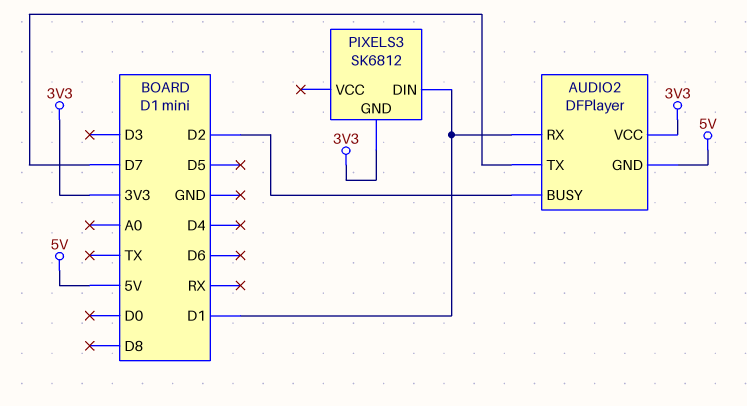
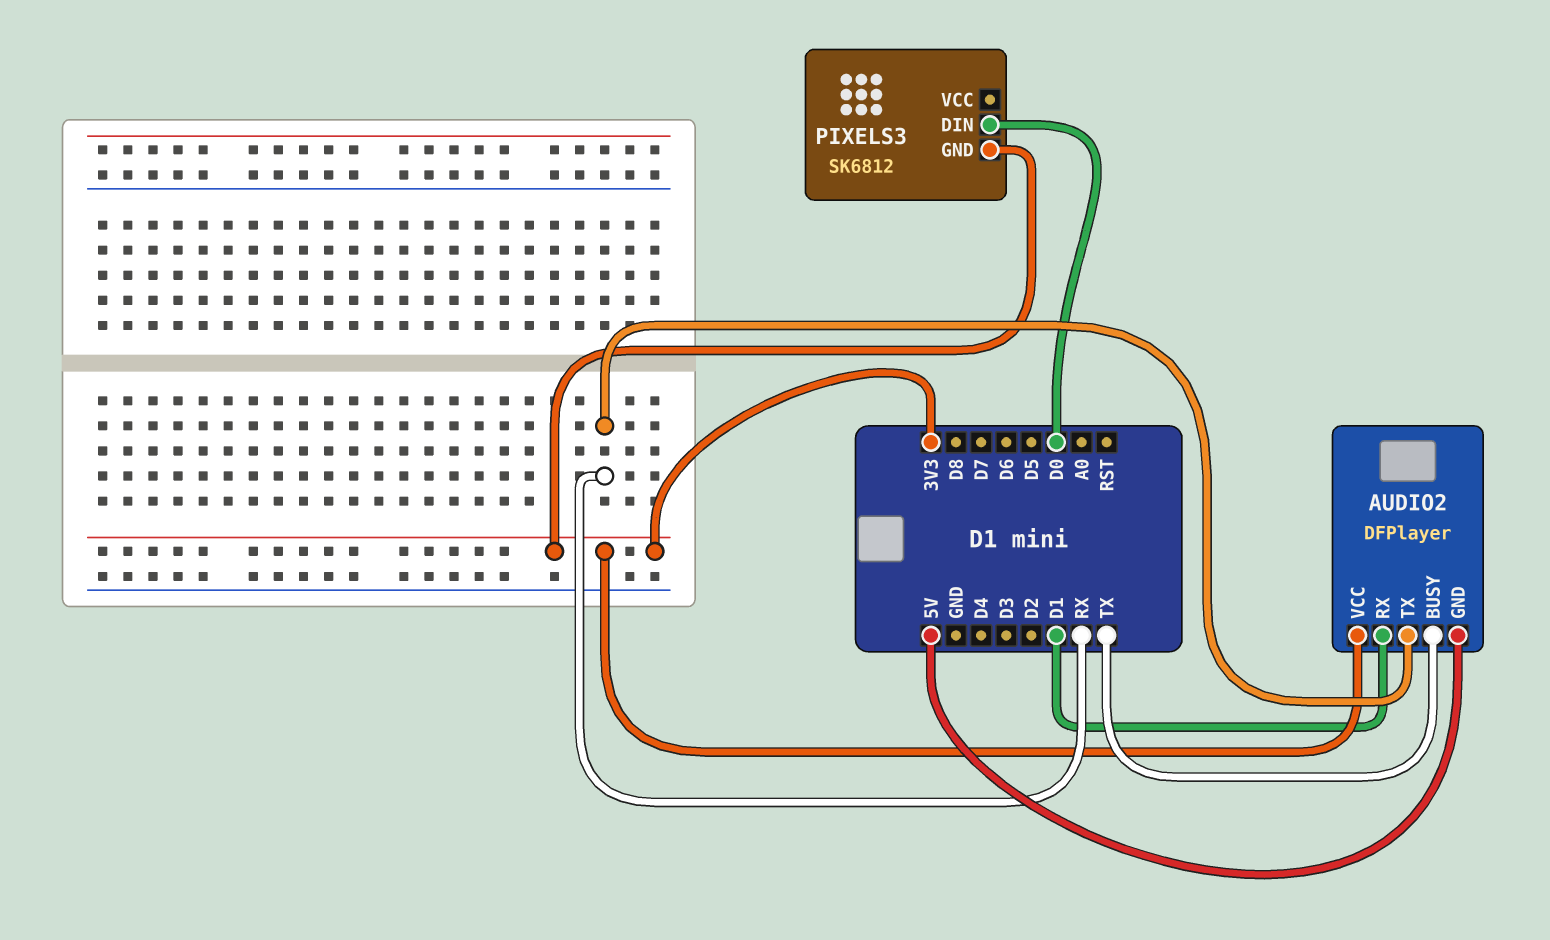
AUDIO2 pin BUSY: D2 -> TX
AUDIO2 pin TX: D7 -> RX
PIXELS3 pin DIN: D1 -> D0

